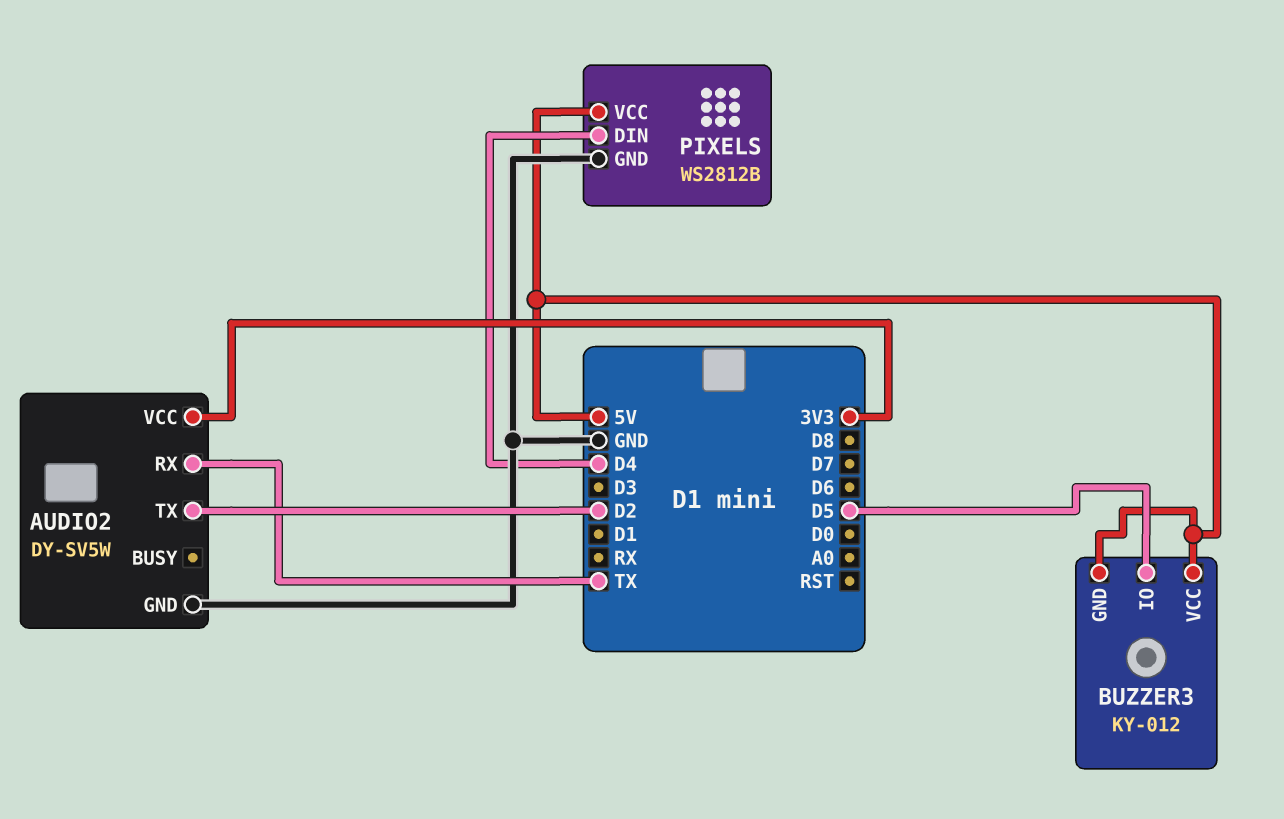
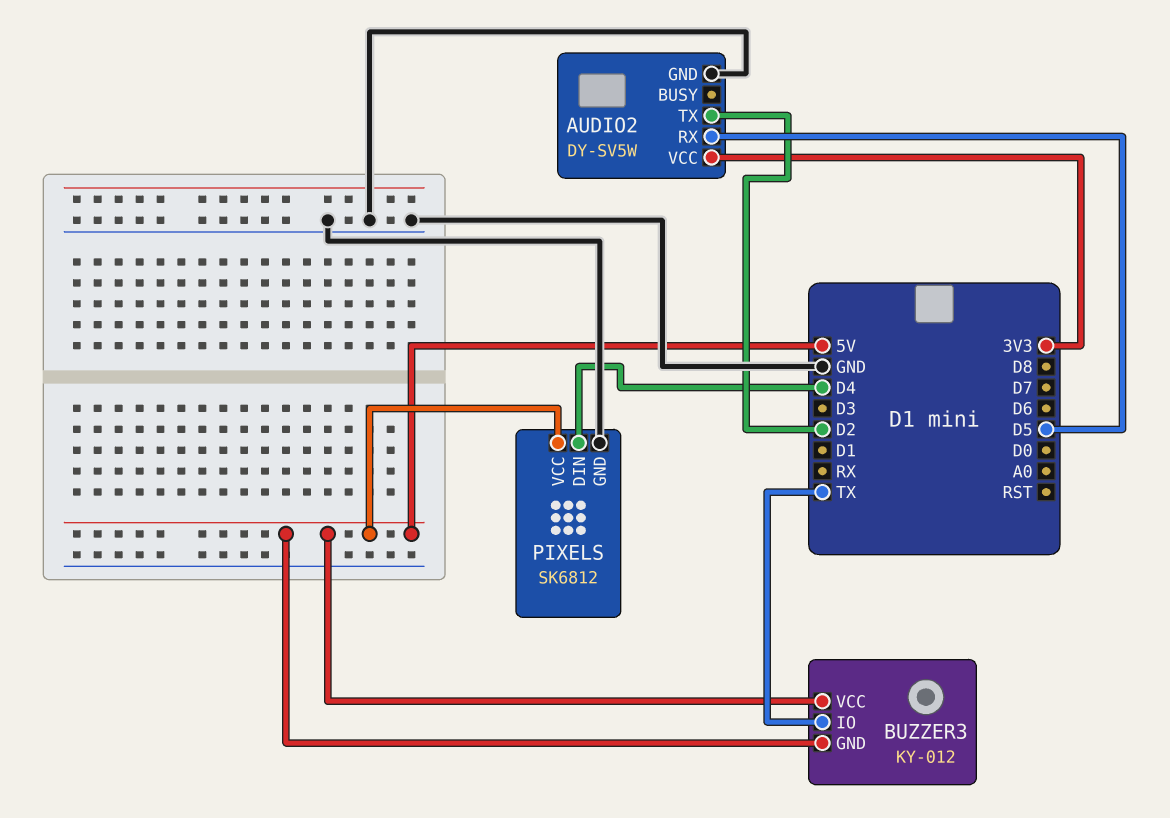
AUDIO2 pin RX: TX -> D5
BUZZER3 pin IO: D5 -> TX
PIXELS: WS2812B -> SK6812

